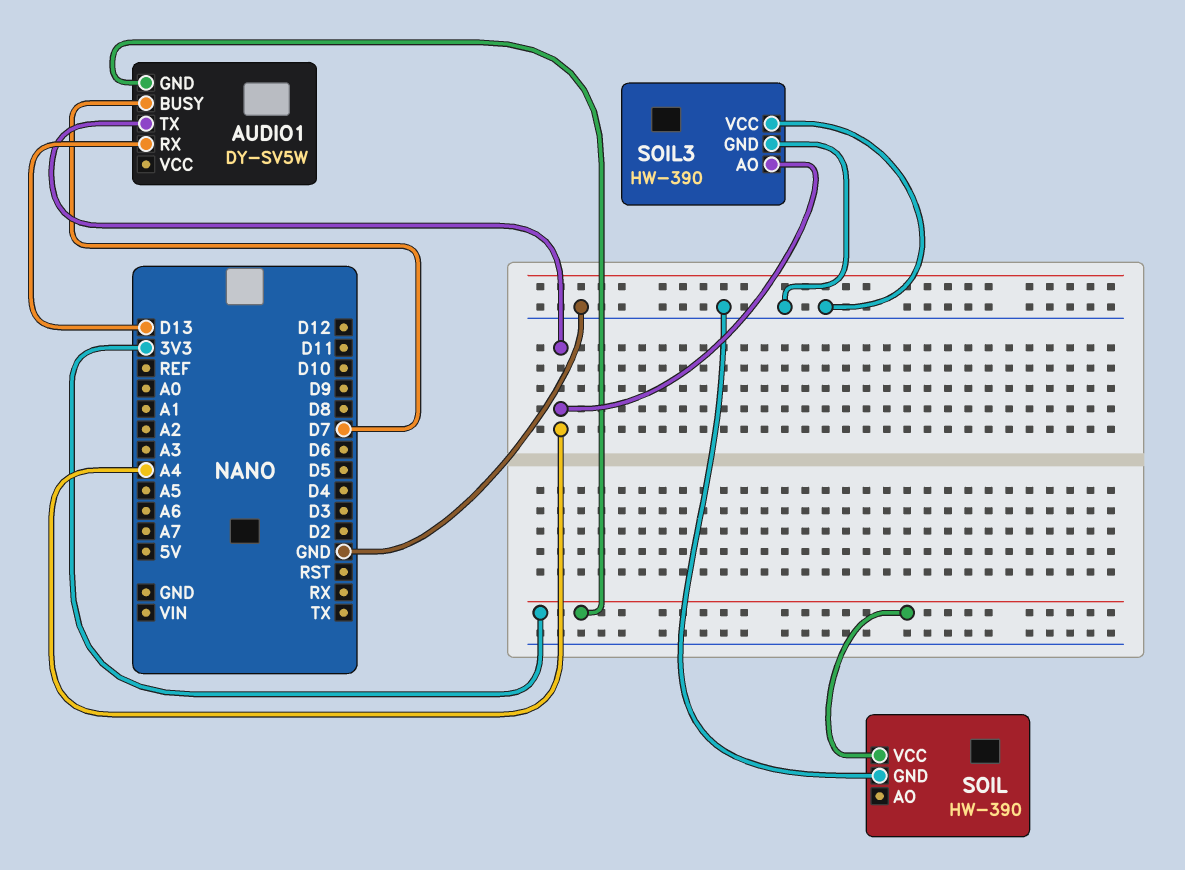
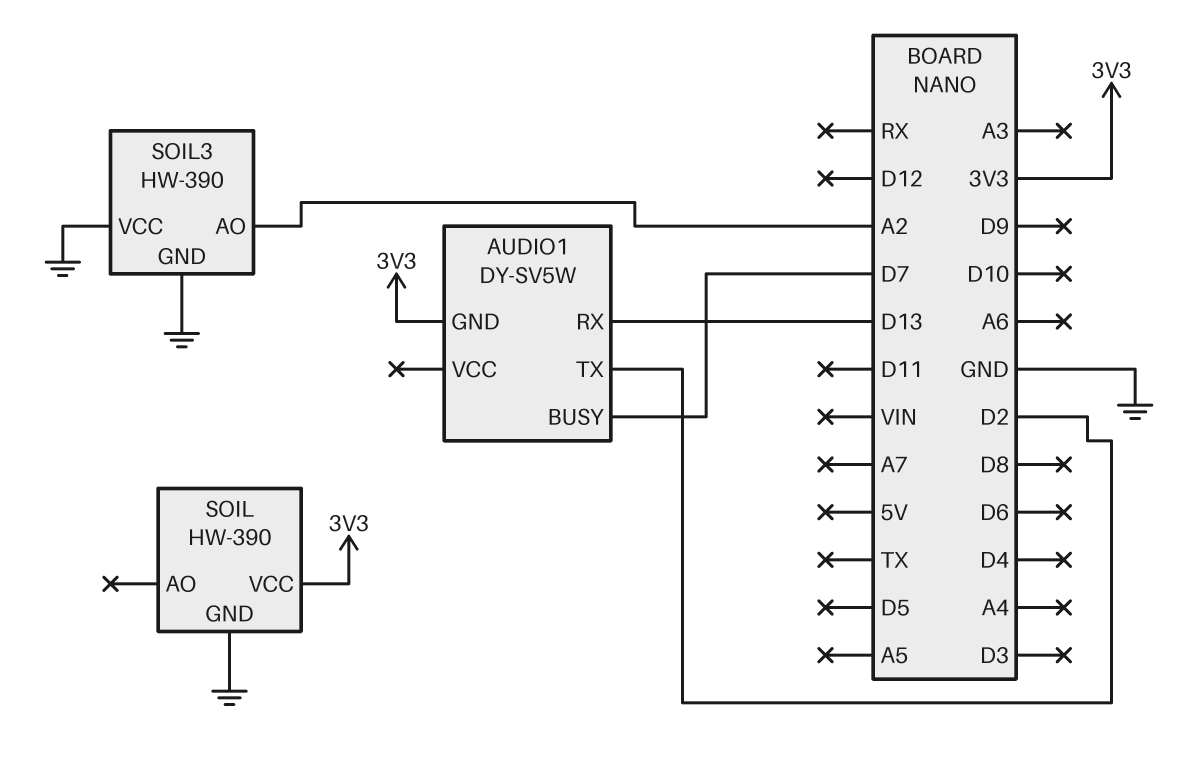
AUDIO1 pin TX: A4 -> D2
SOIL3 pin AO: A4 -> A2

